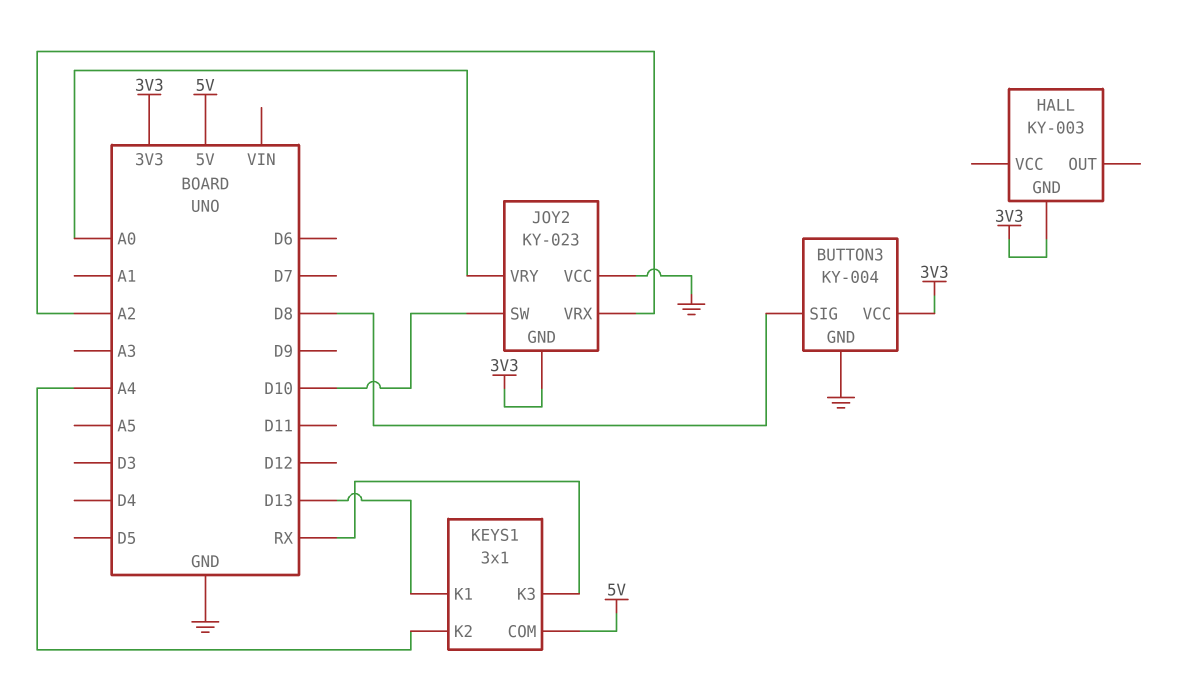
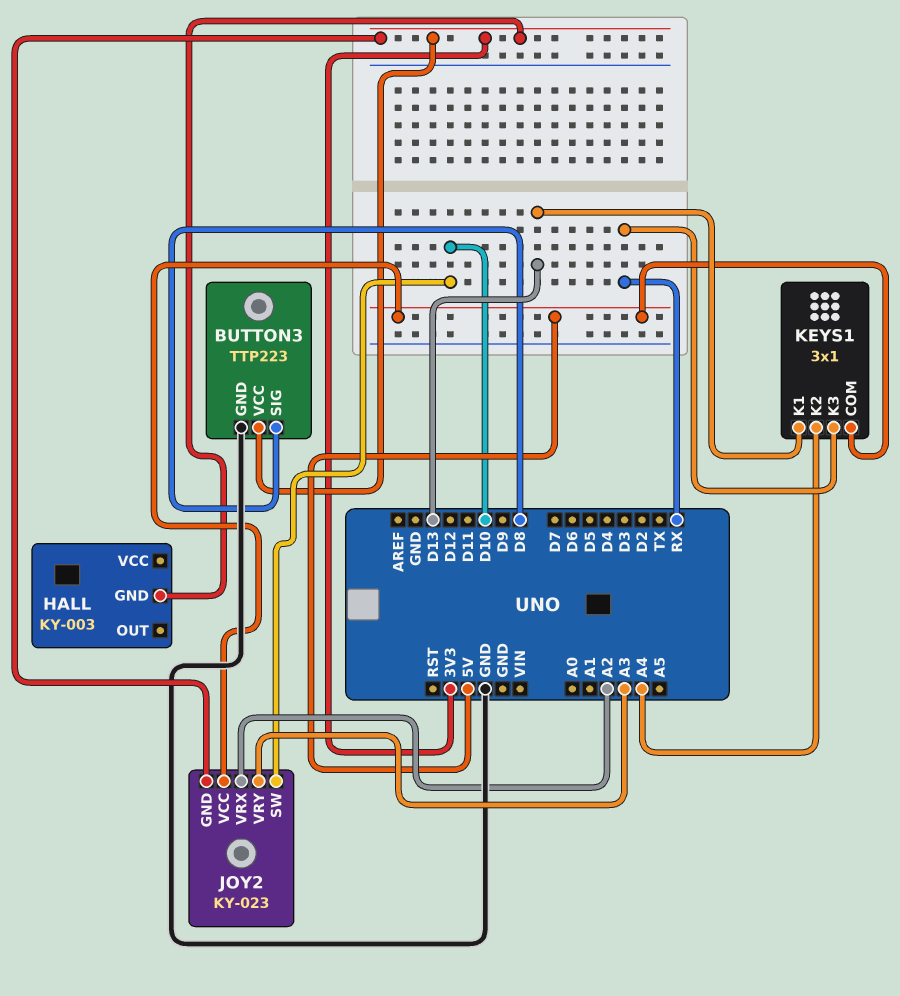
BUTTON3: KY-004 -> TTP223
JOY2 pin VCC: GND -> 5V
JOY2 pin VRY: A0 -> A3

